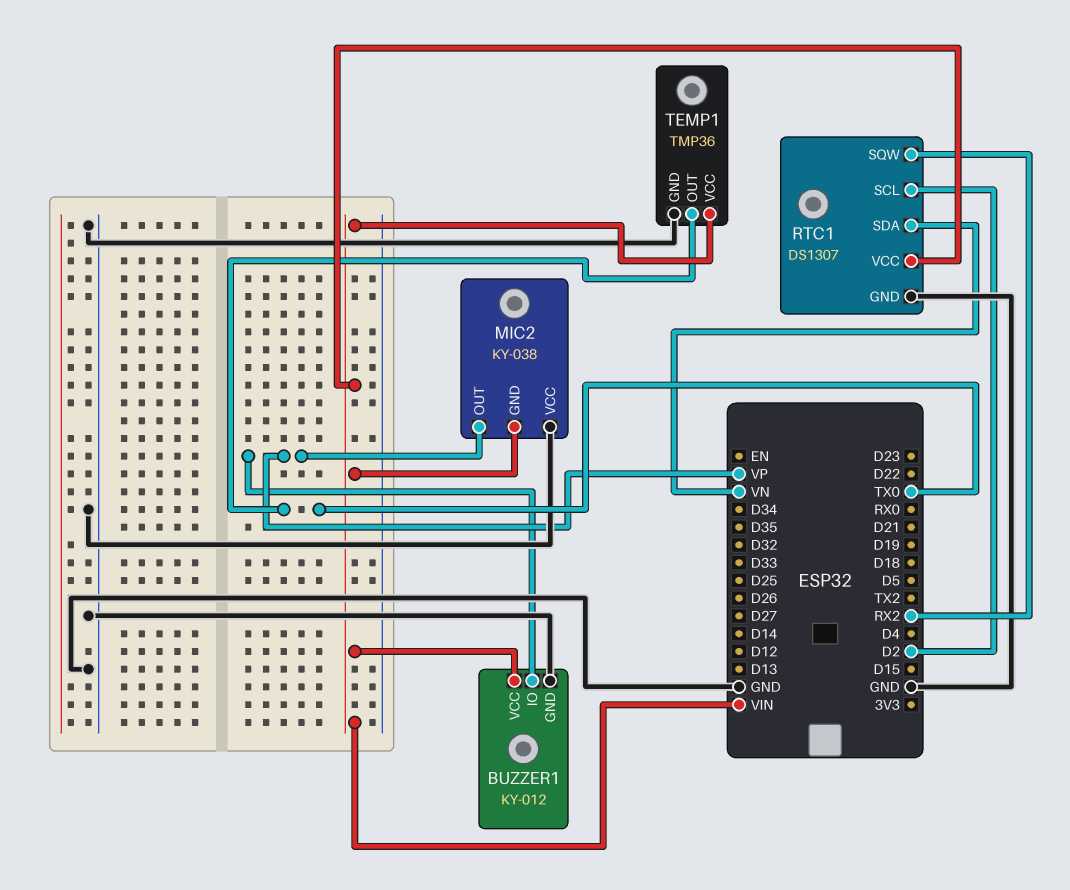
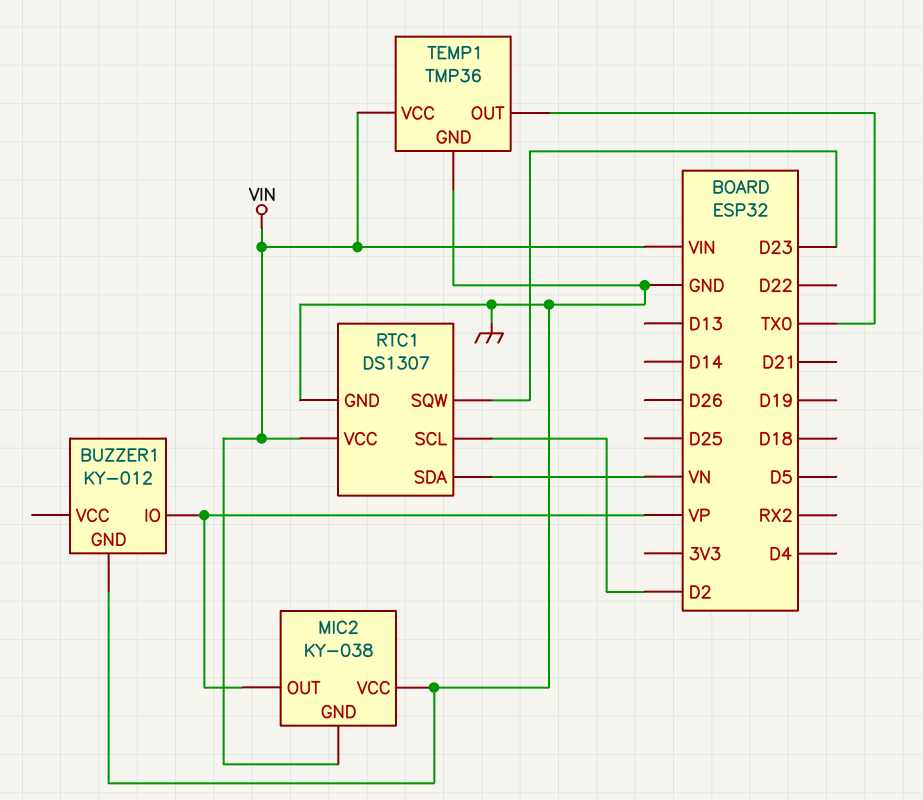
BUZZER1 pin VCC: VIN -> none
RTC1 pin SQW: RX2 -> D23

